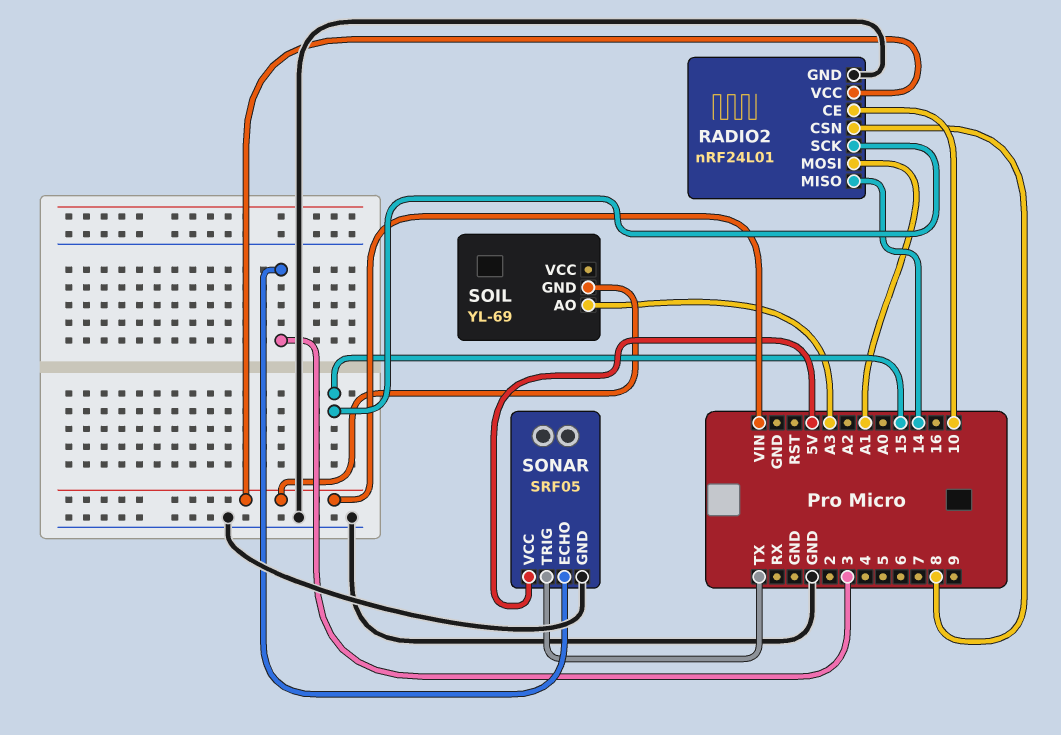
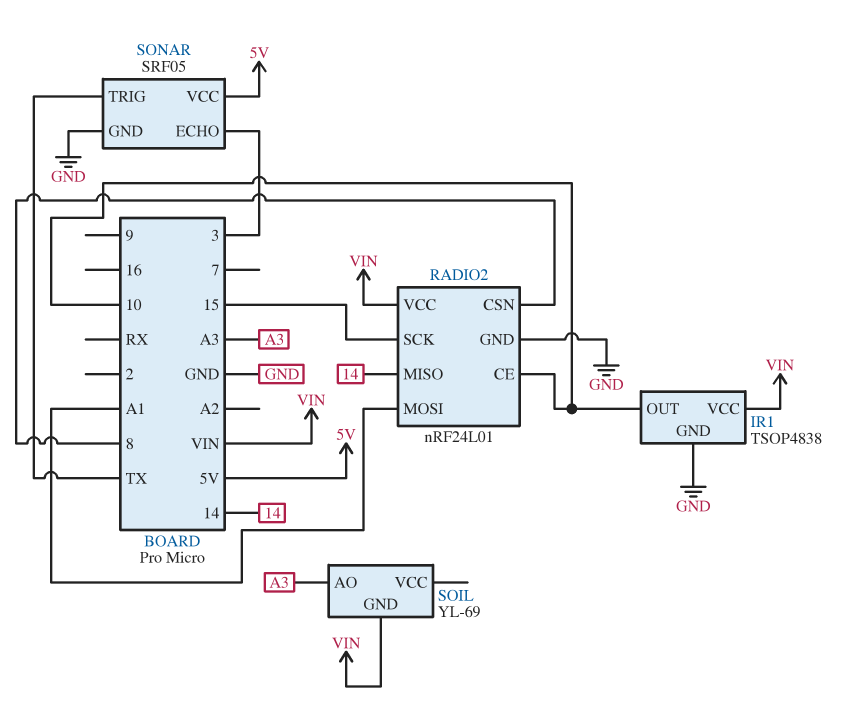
IR1: none -> TSOP4838
IR1 pin GND: none -> GND
IR1 pin OUT: none -> 10
IR1 pin VCC: none -> VIN

